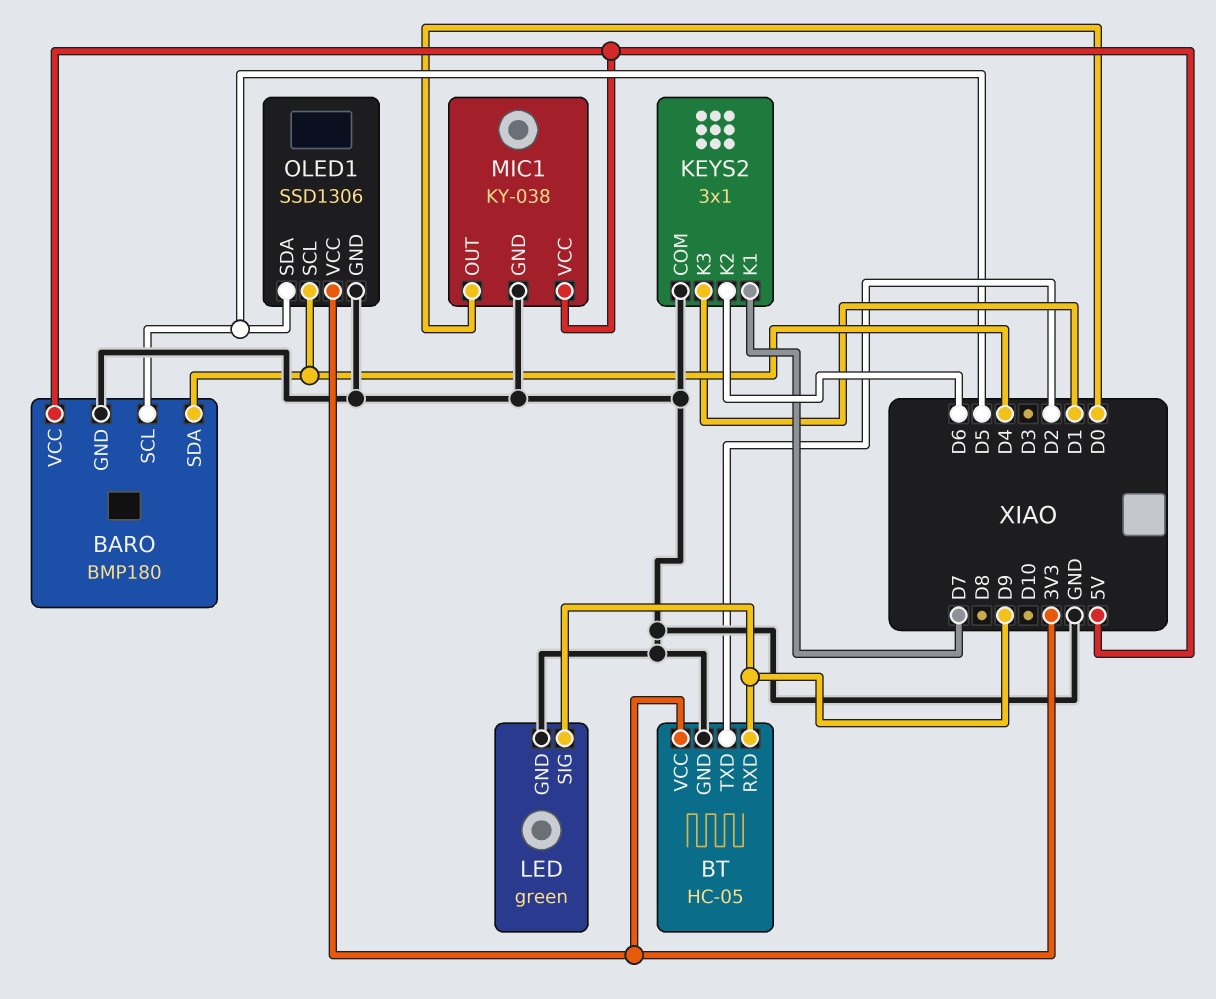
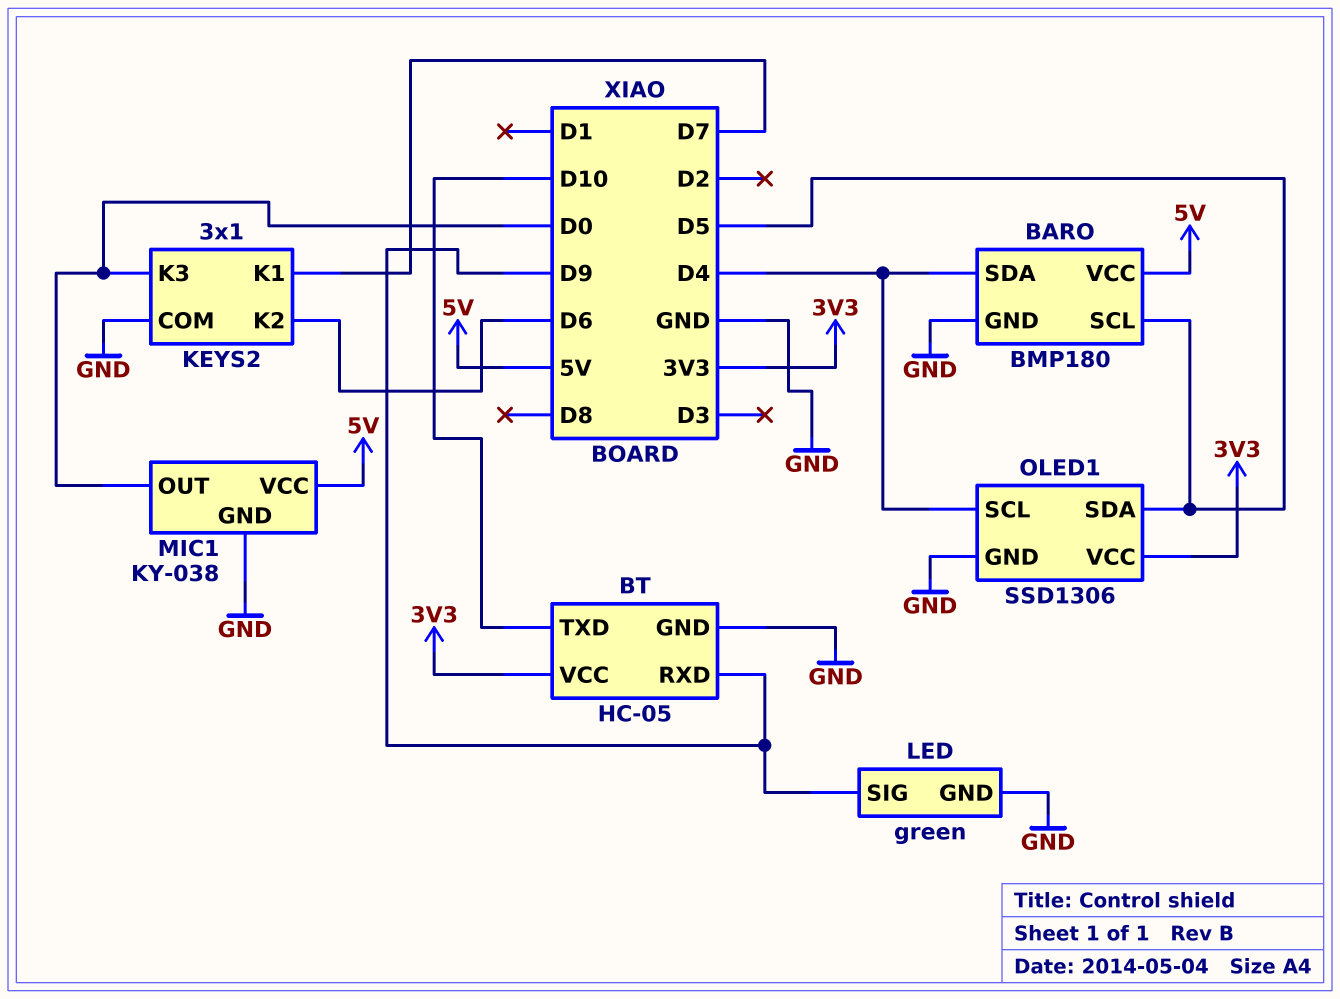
BT pin TXD: D2 -> D10
KEYS2 pin K3: D1 -> D0

